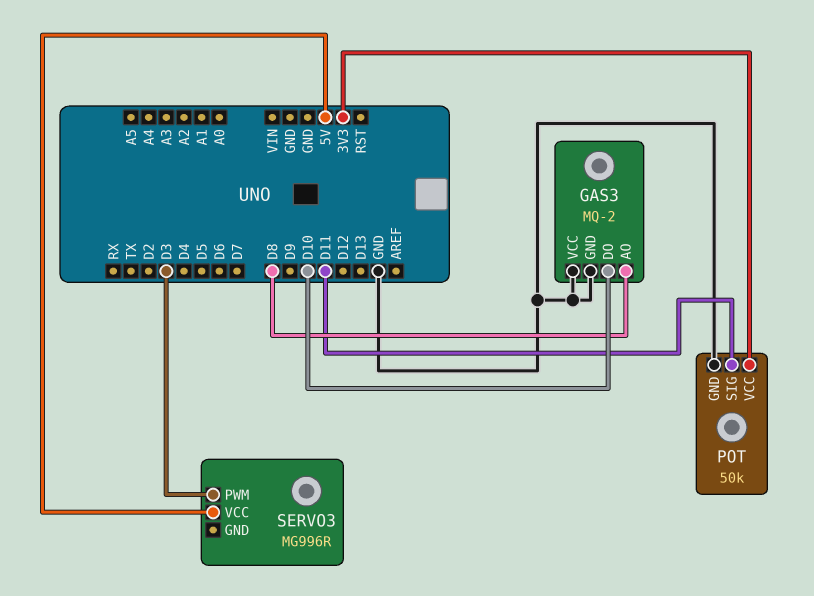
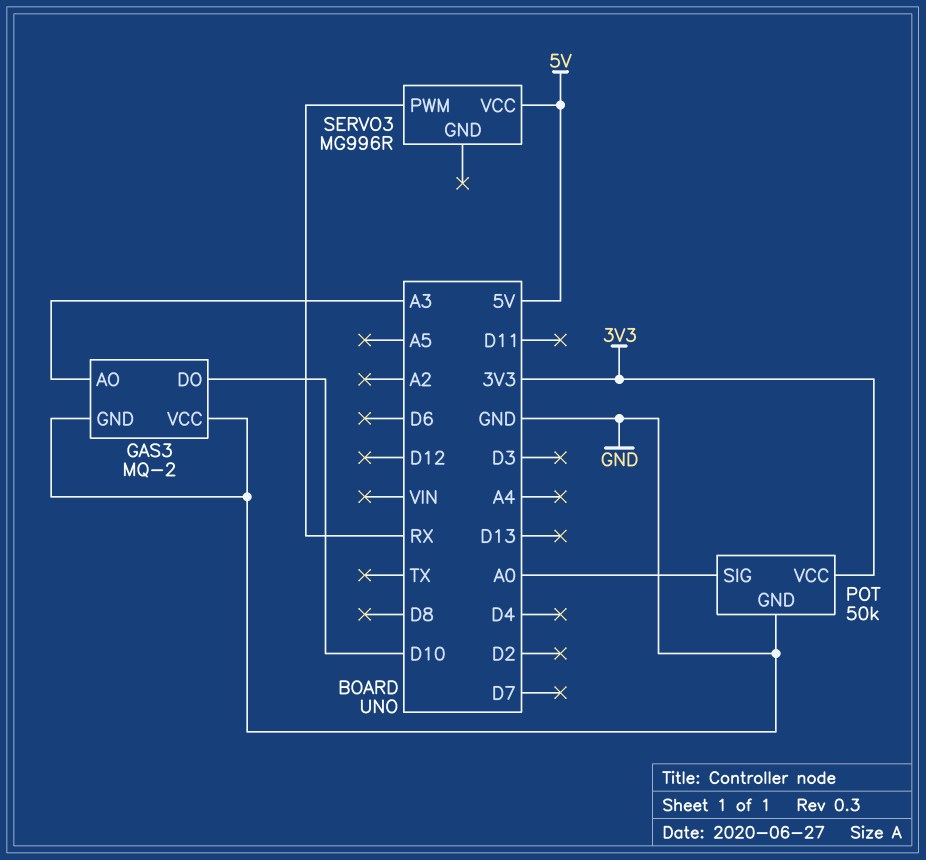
GAS3 pin AO: D8 -> A3
POT pin SIG: D11 -> A0
SERVO3 pin PWM: D3 -> RX

